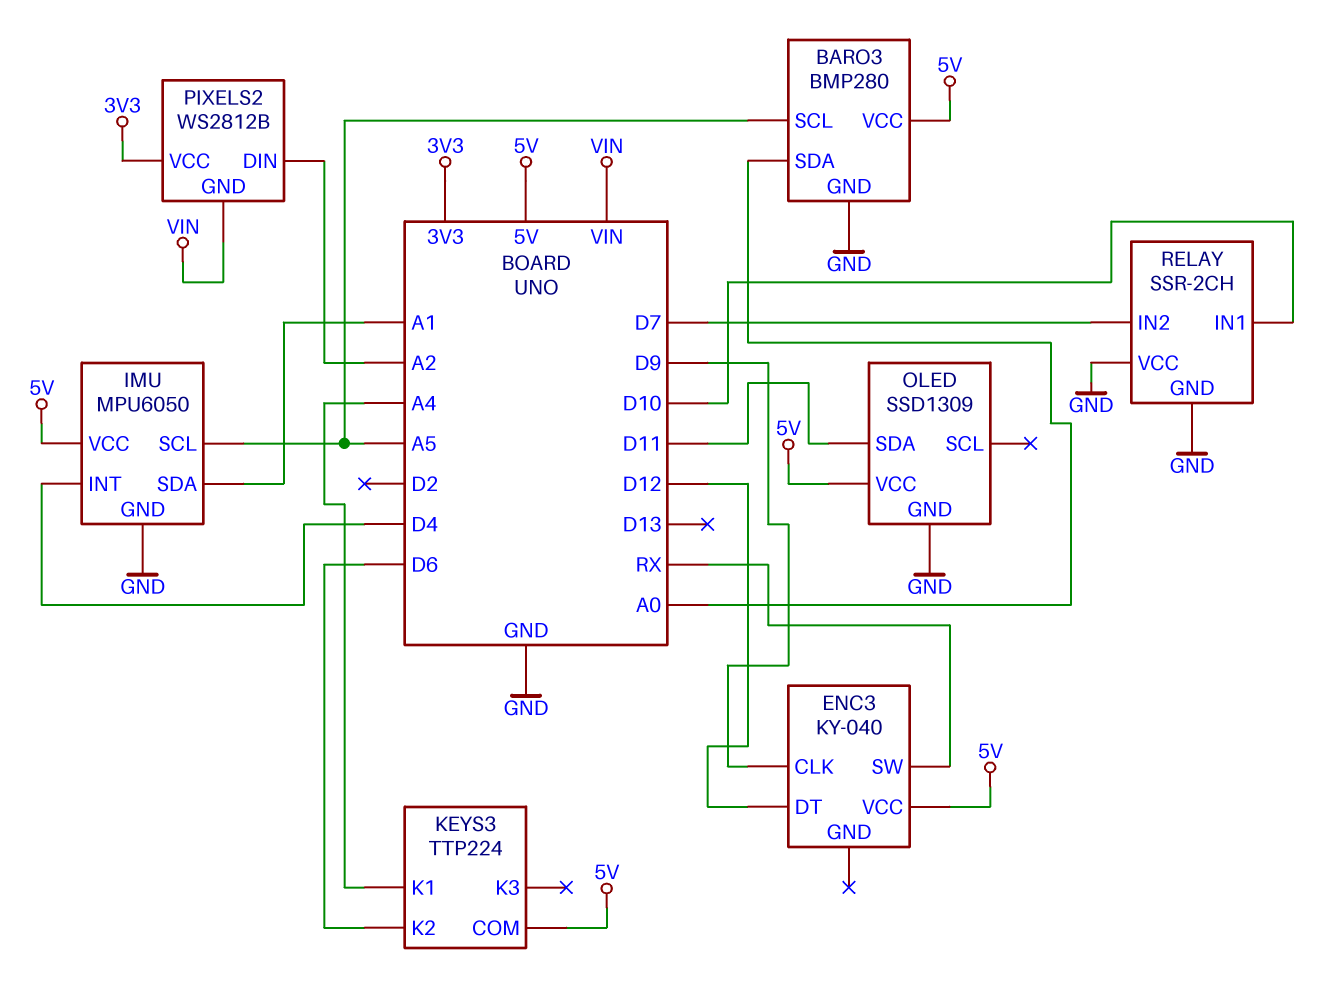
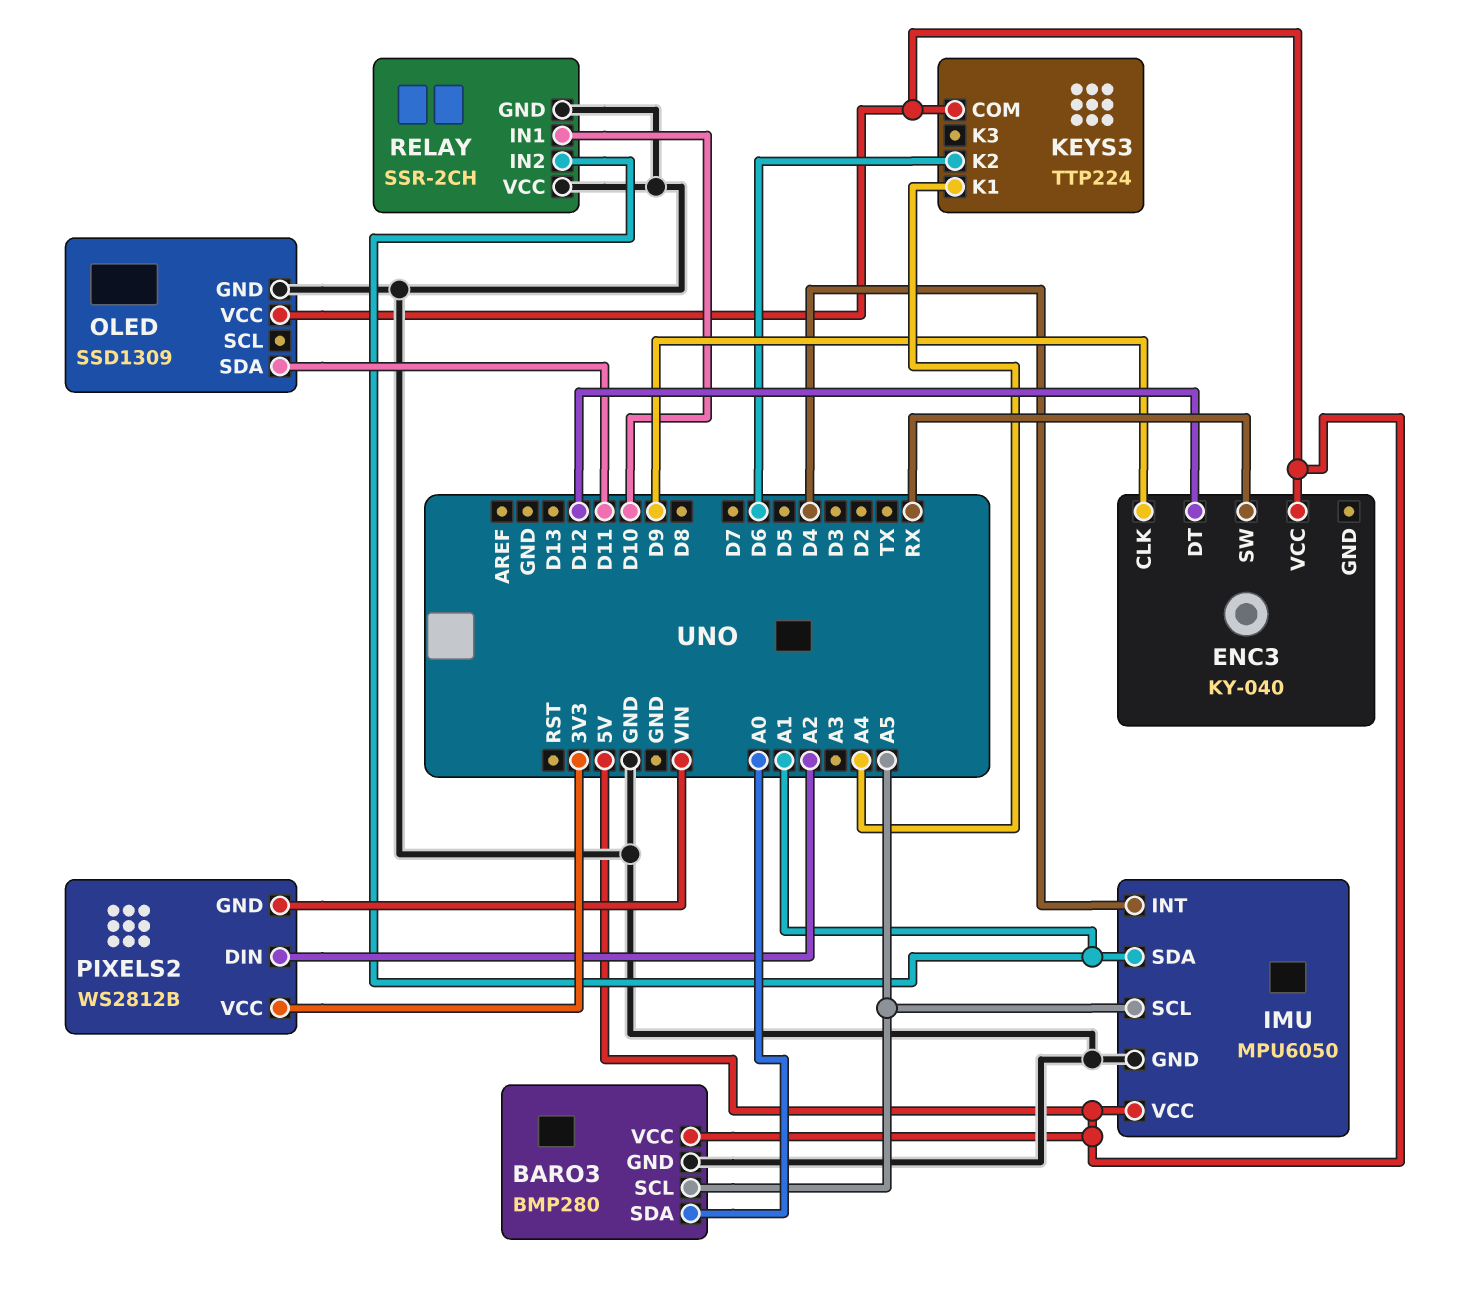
RELAY pin IN2: D7 -> A1

